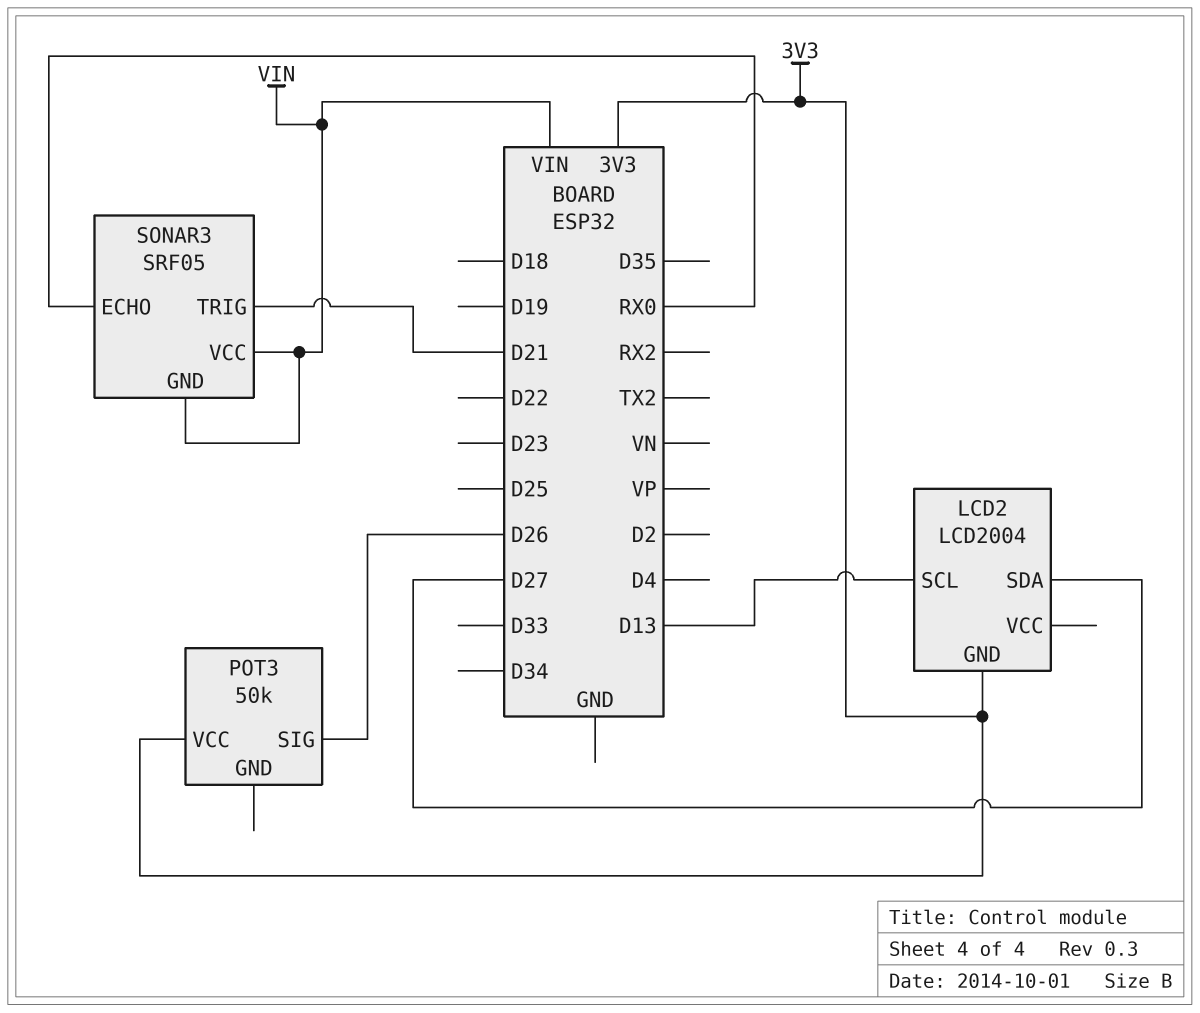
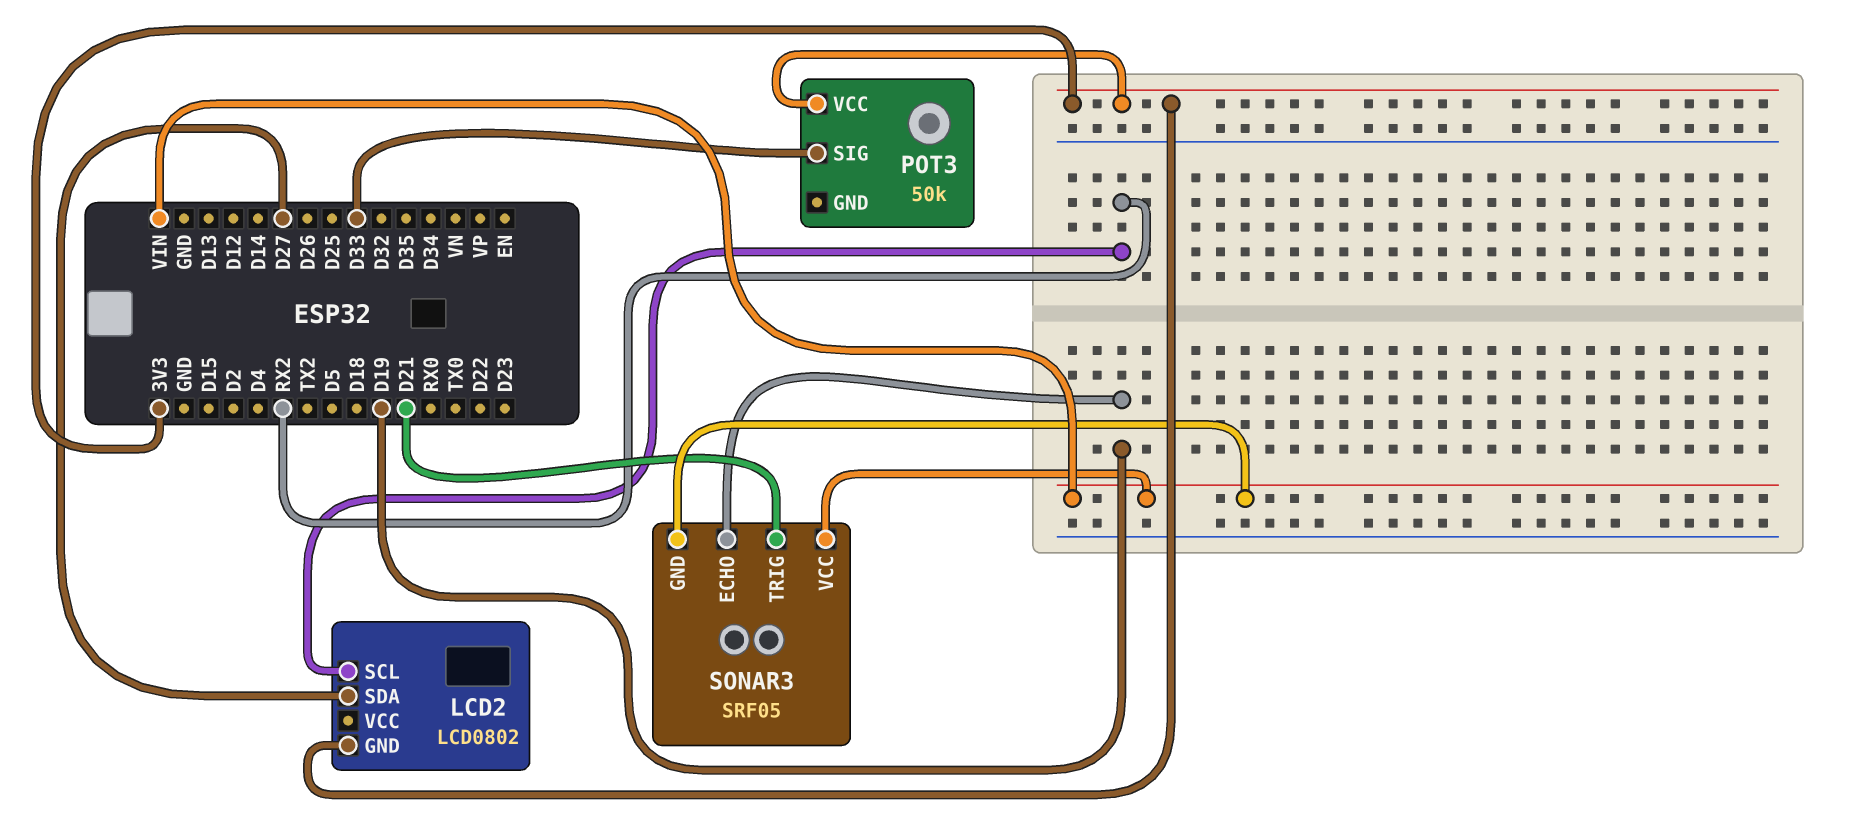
LCD2: LCD2004 -> LCD0802
LCD2 pin SCL: D13 -> RX2
POT3 pin SIG: D26 -> D33
SONAR3 pin ECHO: RX0 -> D19

